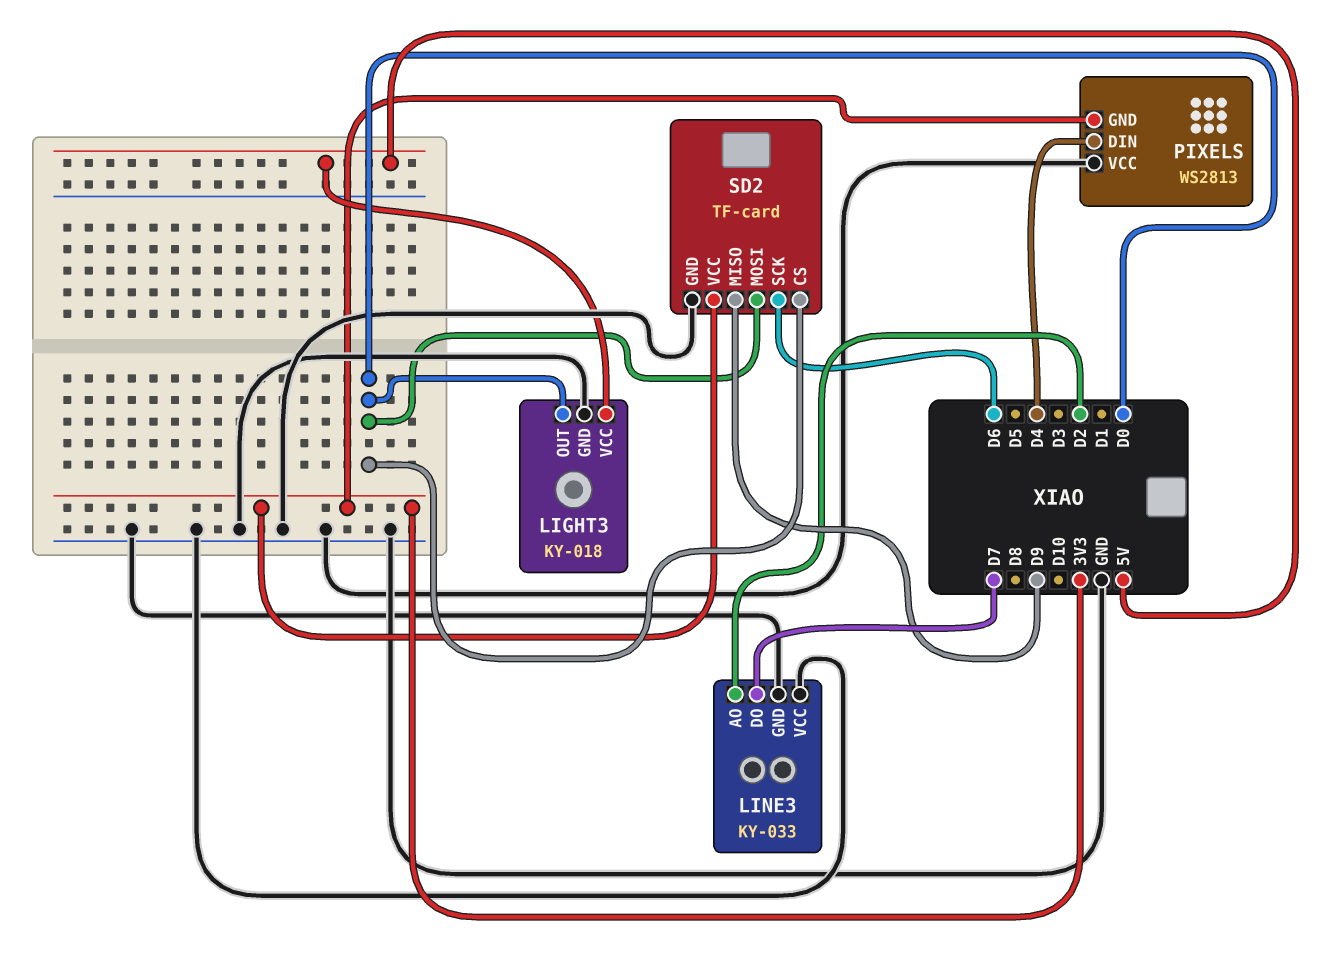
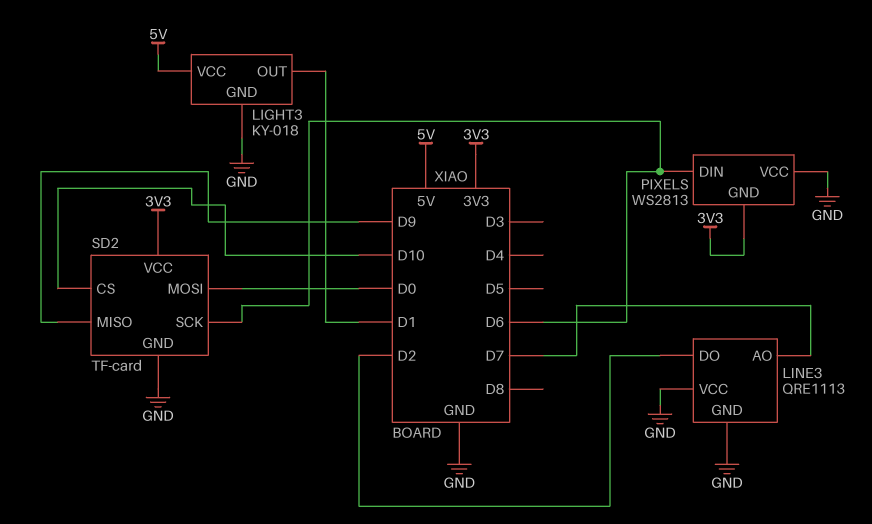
LIGHT3 pin OUT: D0 -> D1
LINE3: KY-033 -> QRE1113
LINE3 pin AO: D2 -> D7
LINE3 pin DO: D7 -> D2
PIXELS pin DIN: D4 -> D6
SD2 pin CS: D0 -> D10

